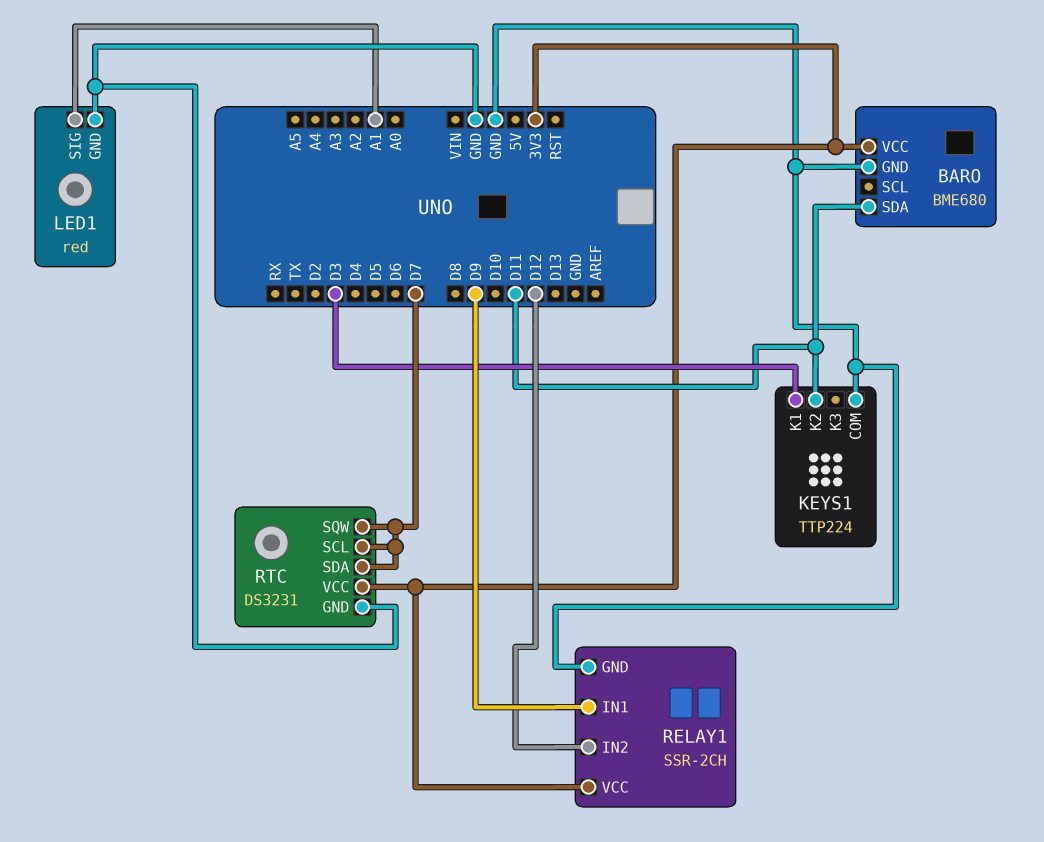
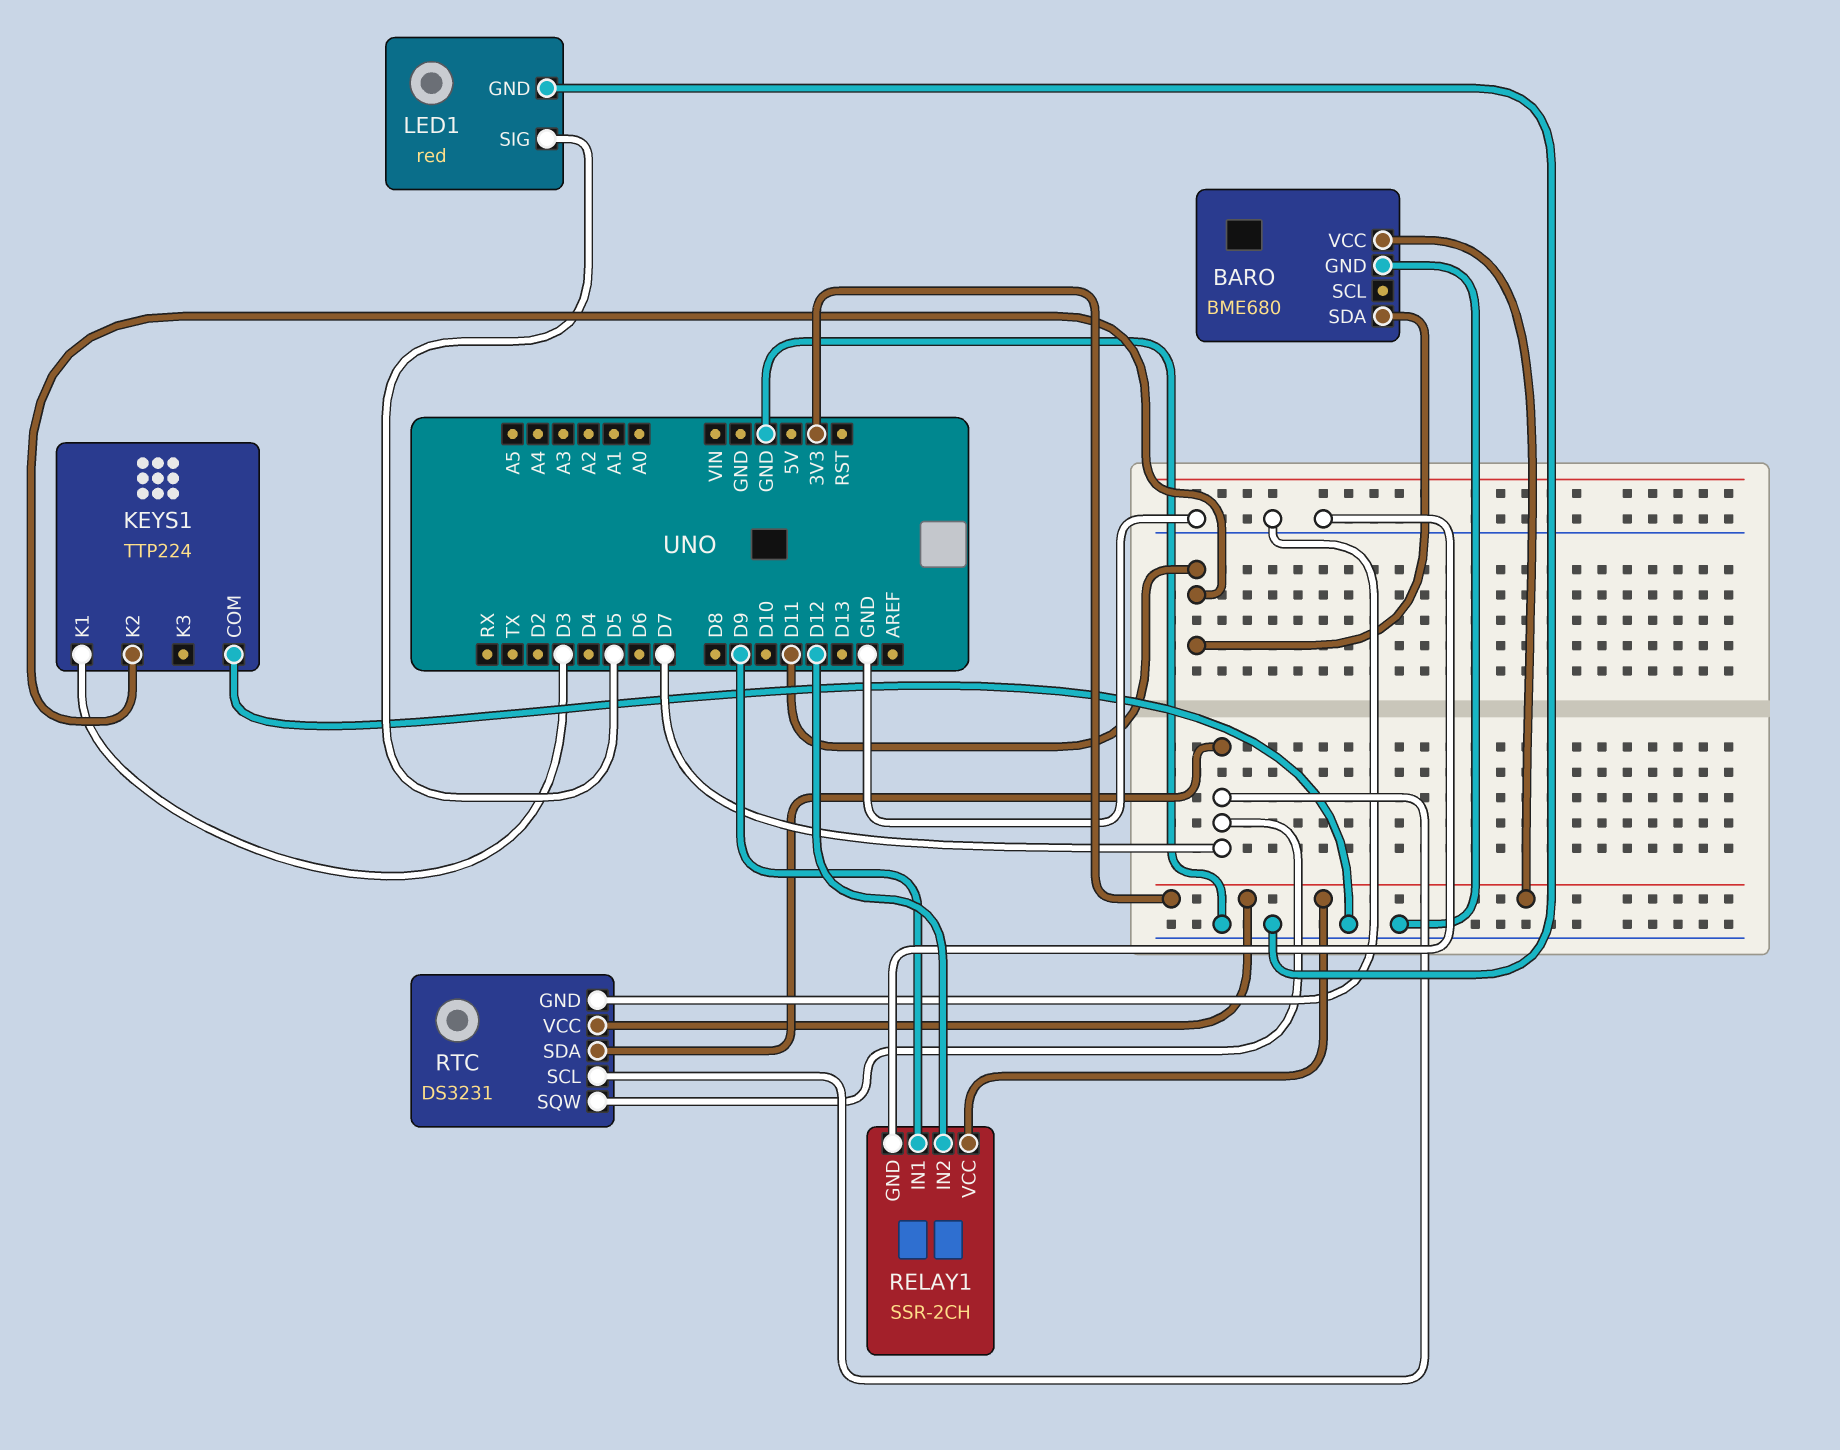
LED1 pin SIG: A1 -> D5

